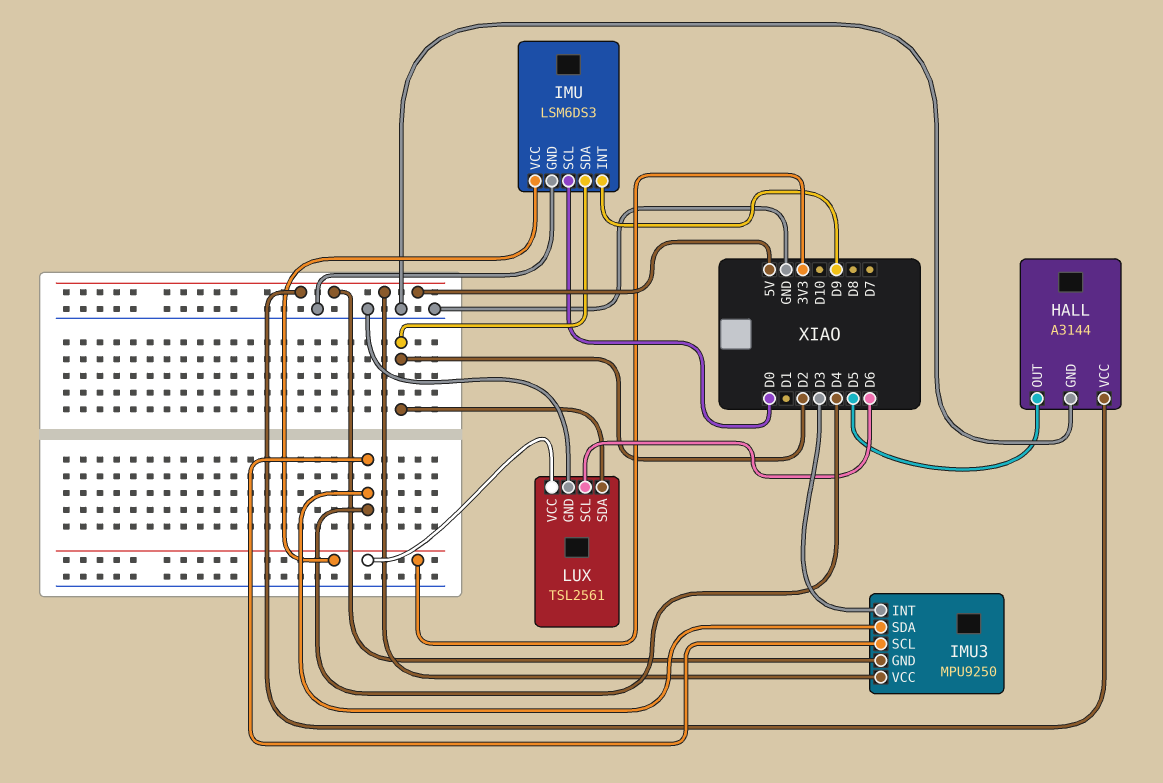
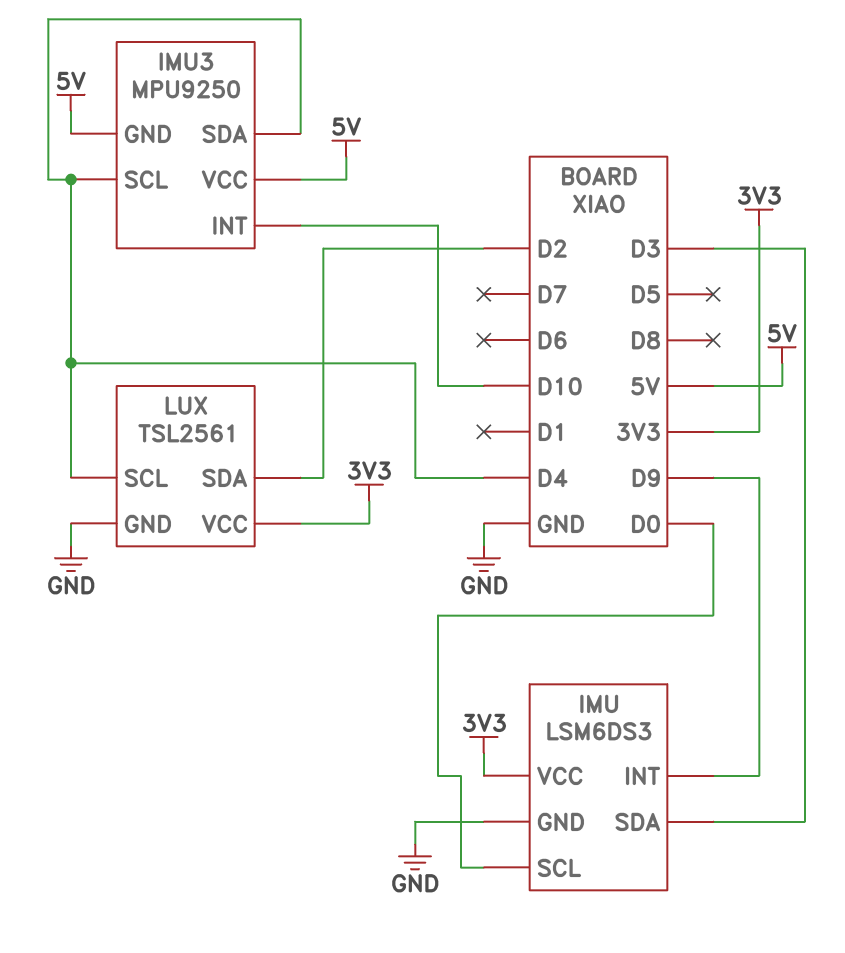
HALL: A3144 -> none
HALL pin GND: GND -> none
HALL pin OUT: D5 -> none
HALL pin VCC: 5V -> none
IMU pin SDA: D2 -> D3
IMU3 pin INT: D3 -> D10
LUX pin SCL: D6 -> D4

